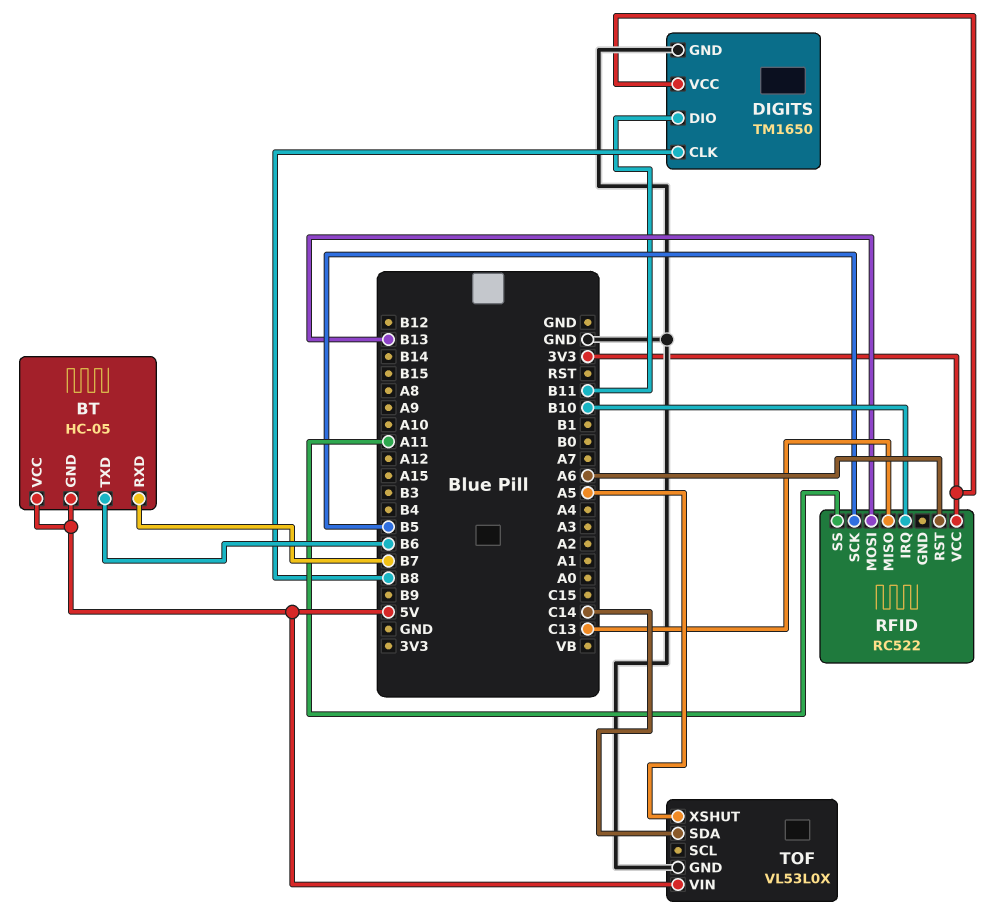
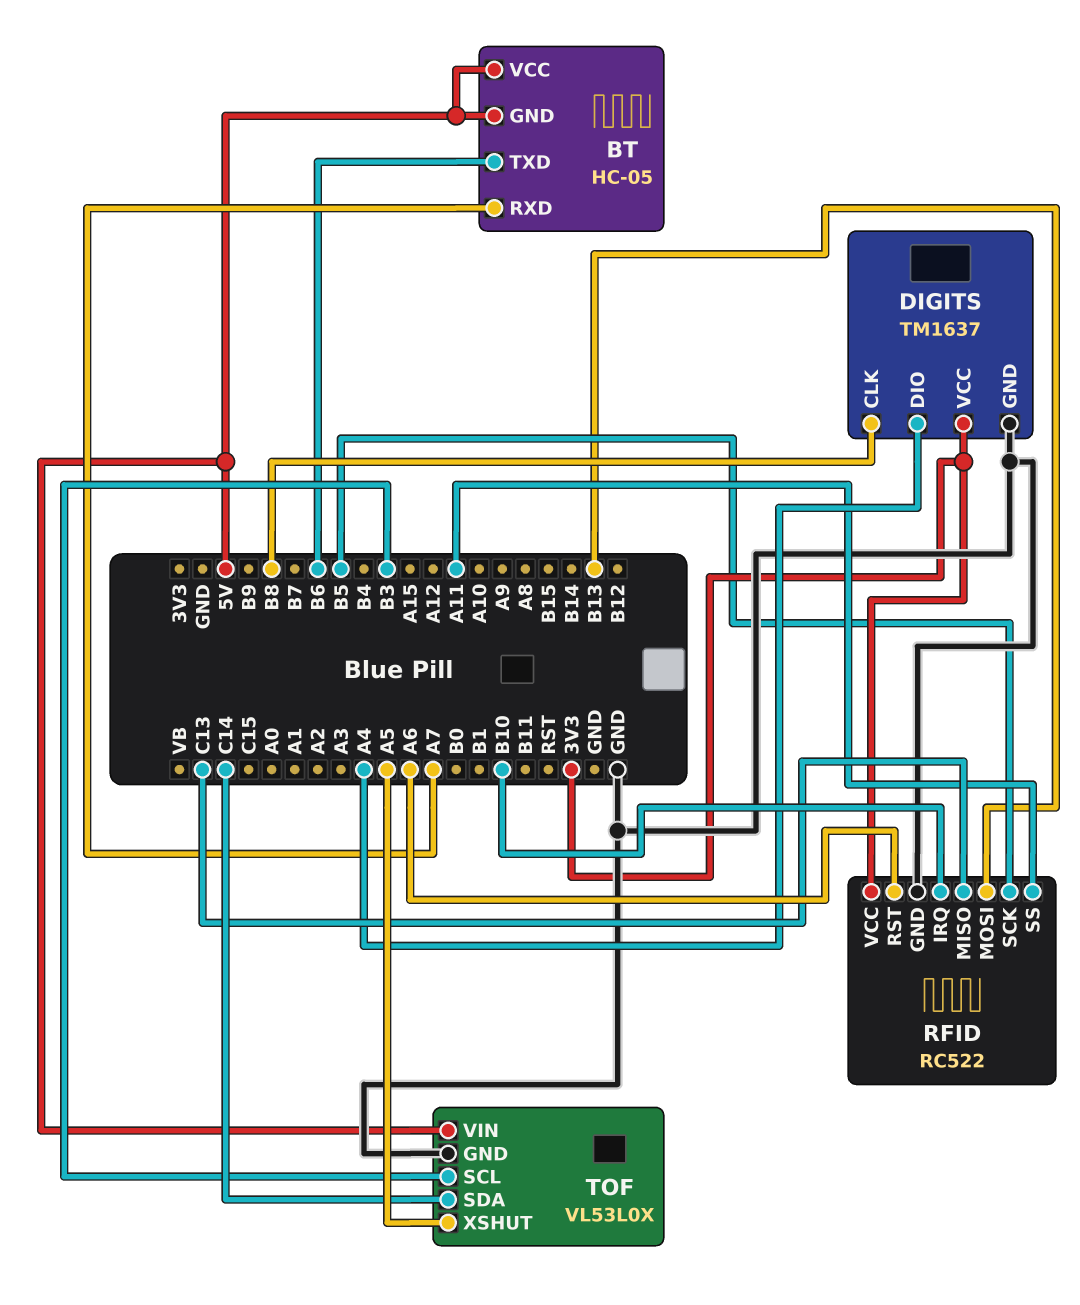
BT pin RXD: B7 -> A7
DIGITS: TM1650 -> TM1637
DIGITS pin DIO: B11 -> A4
RFID pin GND: none -> GND
TOF pin SCL: none -> B3

